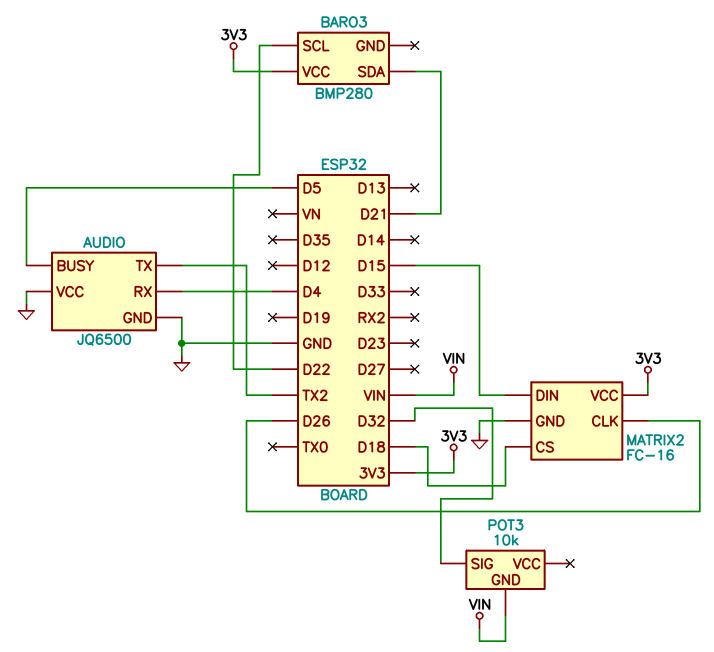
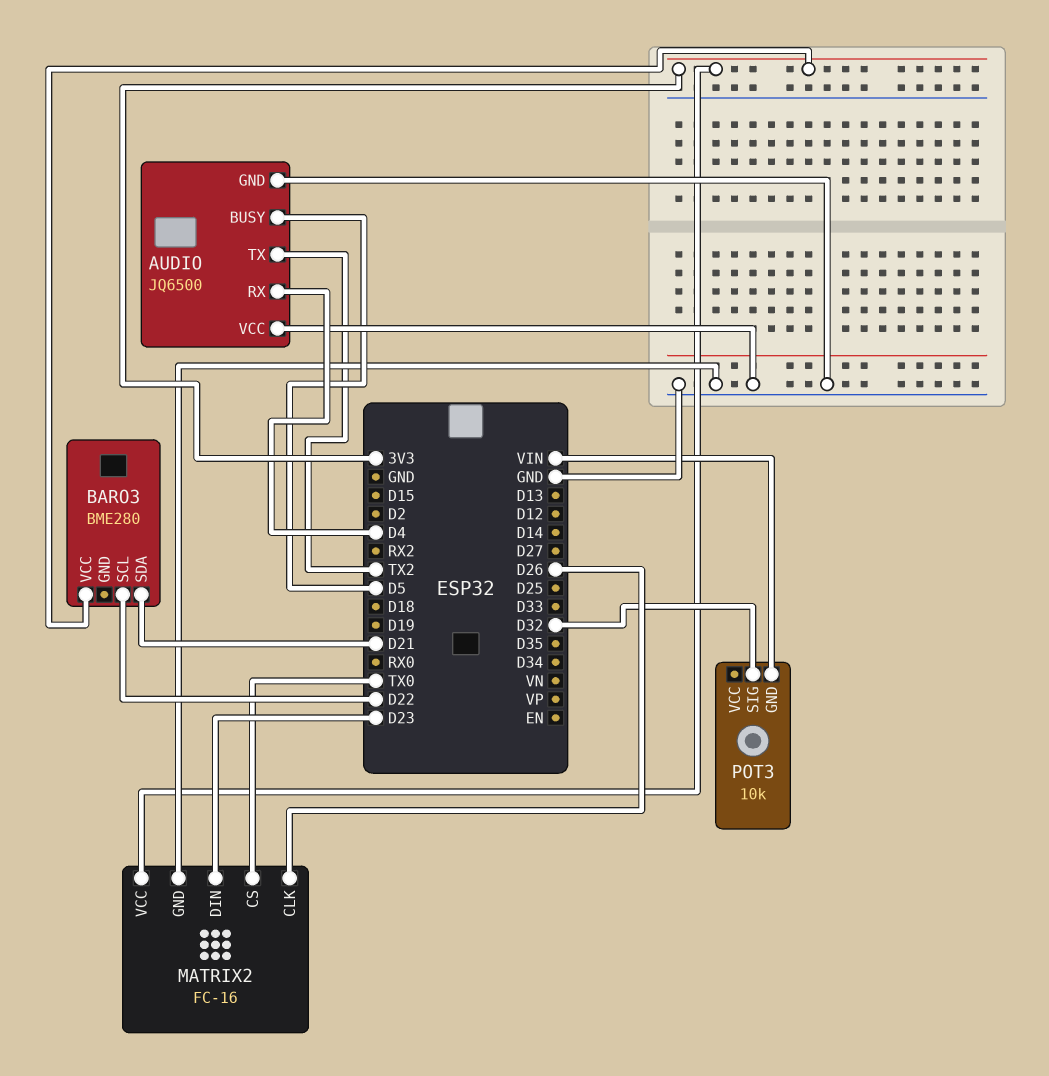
BARO3: BMP280 -> BME280
MATRIX2 pin CS: D18 -> TX0
MATRIX2 pin DIN: D15 -> D23

